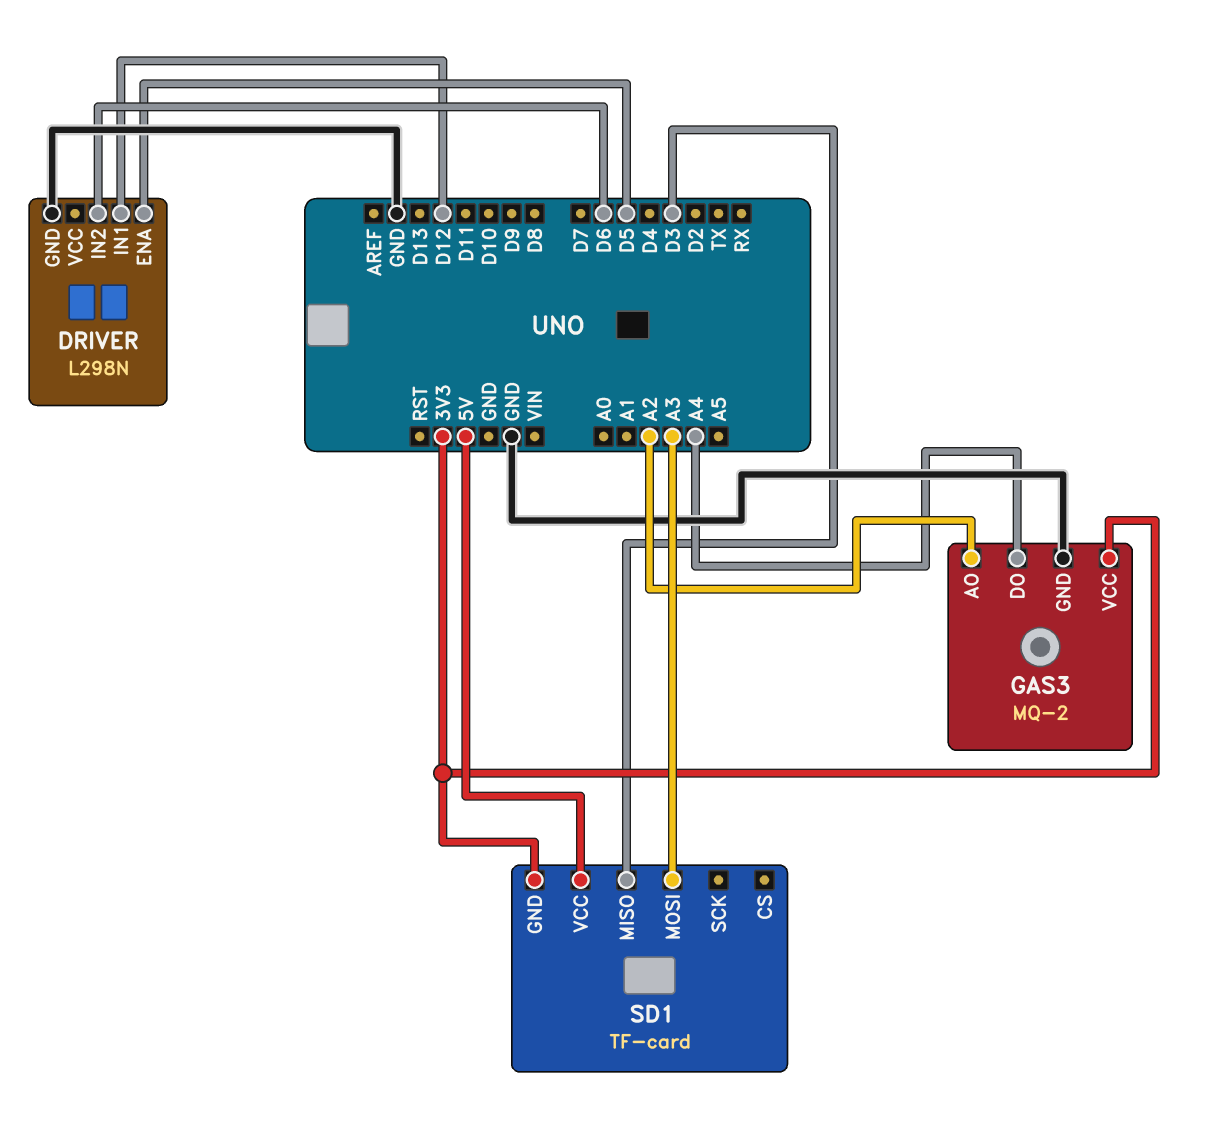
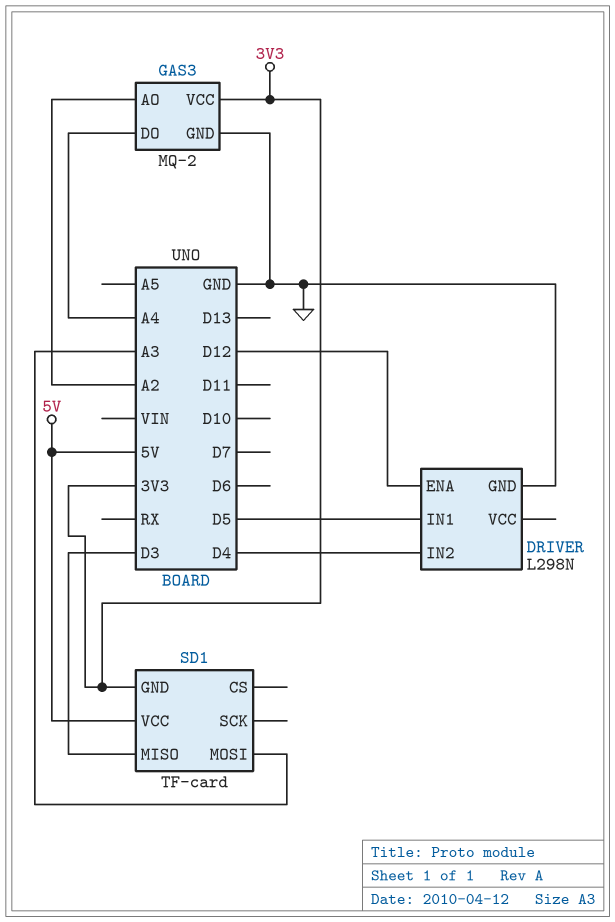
DRIVER pin ENA: D5 -> D12
DRIVER pin IN1: D12 -> D5
DRIVER pin IN2: D6 -> D4

